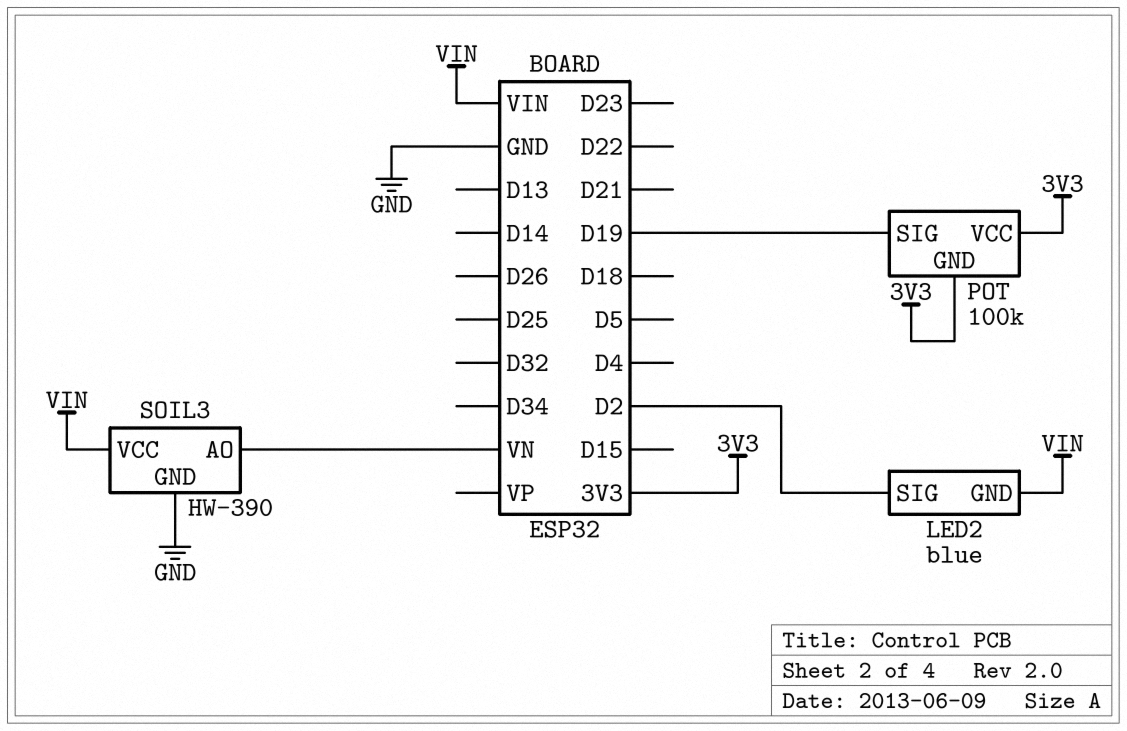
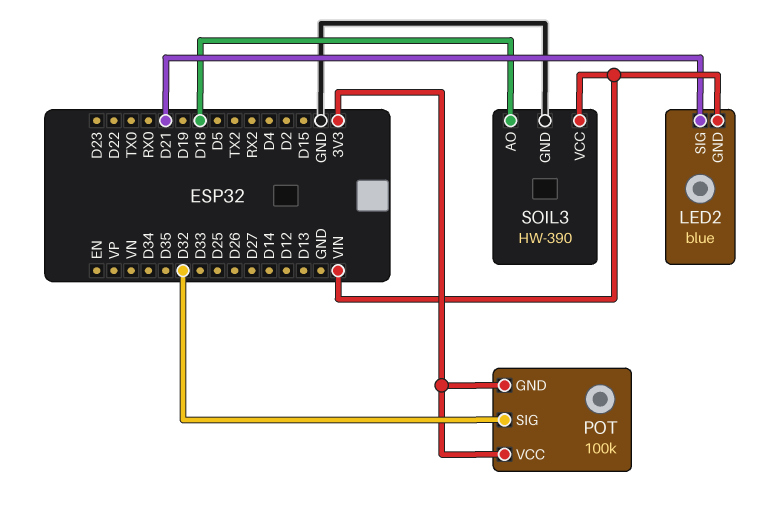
LED2 pin SIG: D2 -> D21
POT pin SIG: D19 -> D32
SOIL3 pin AO: VN -> D18

